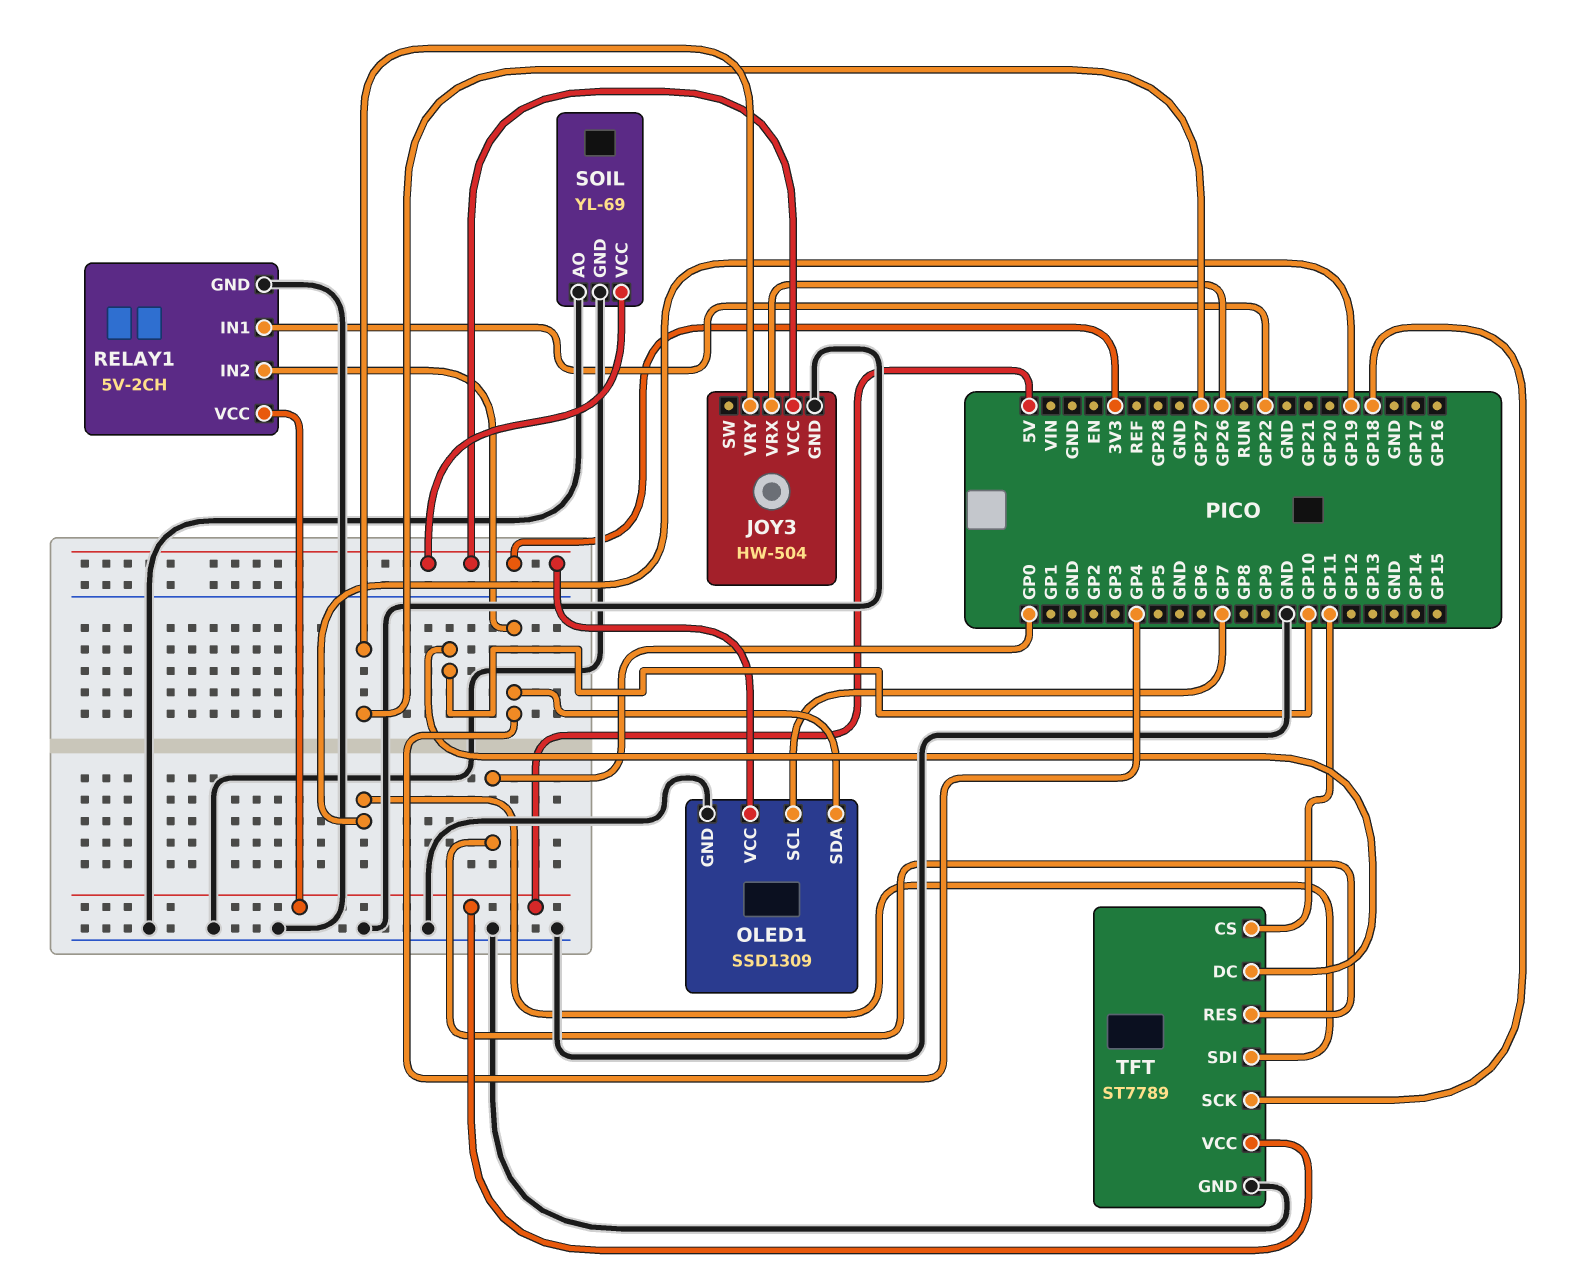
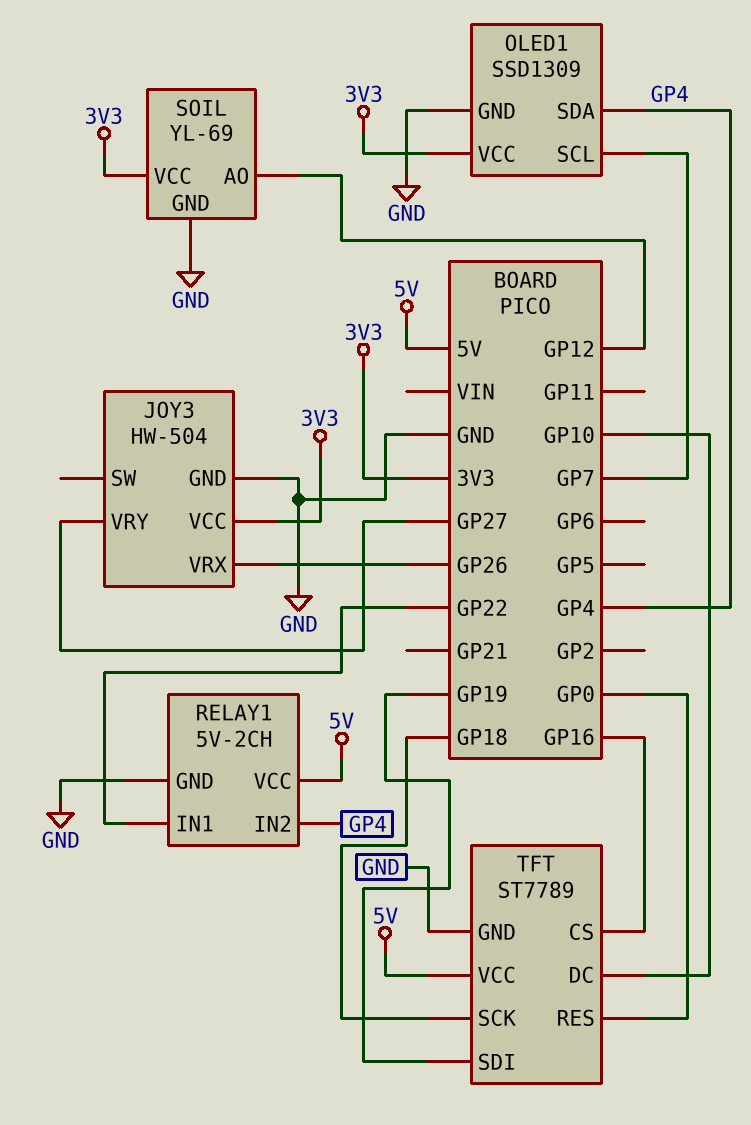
SOIL pin AO: GND -> GP12
TFT pin CS: GP11 -> GP16

